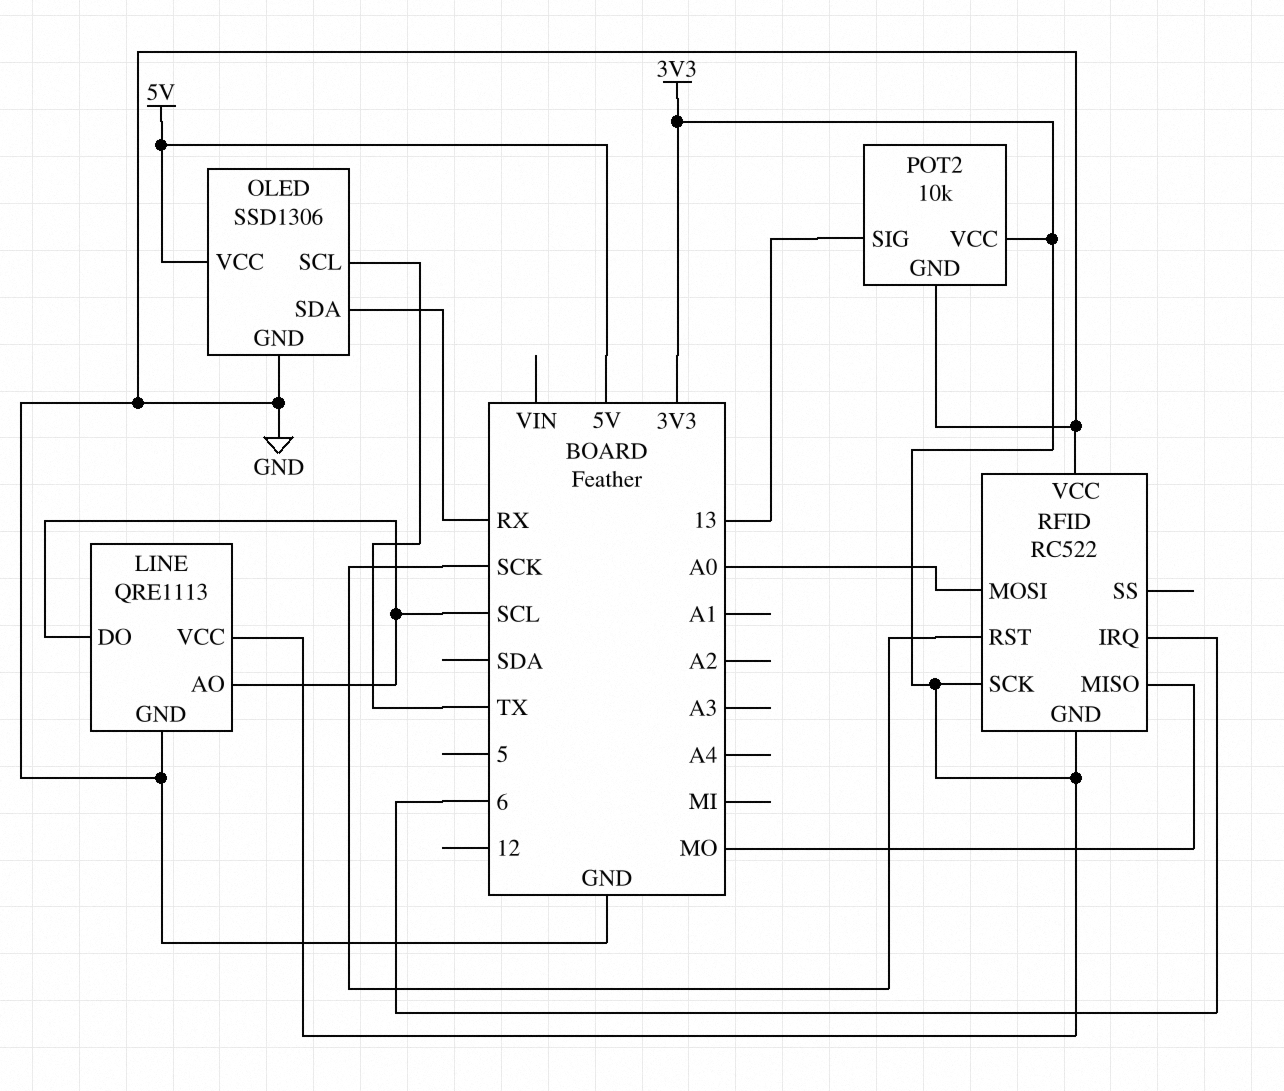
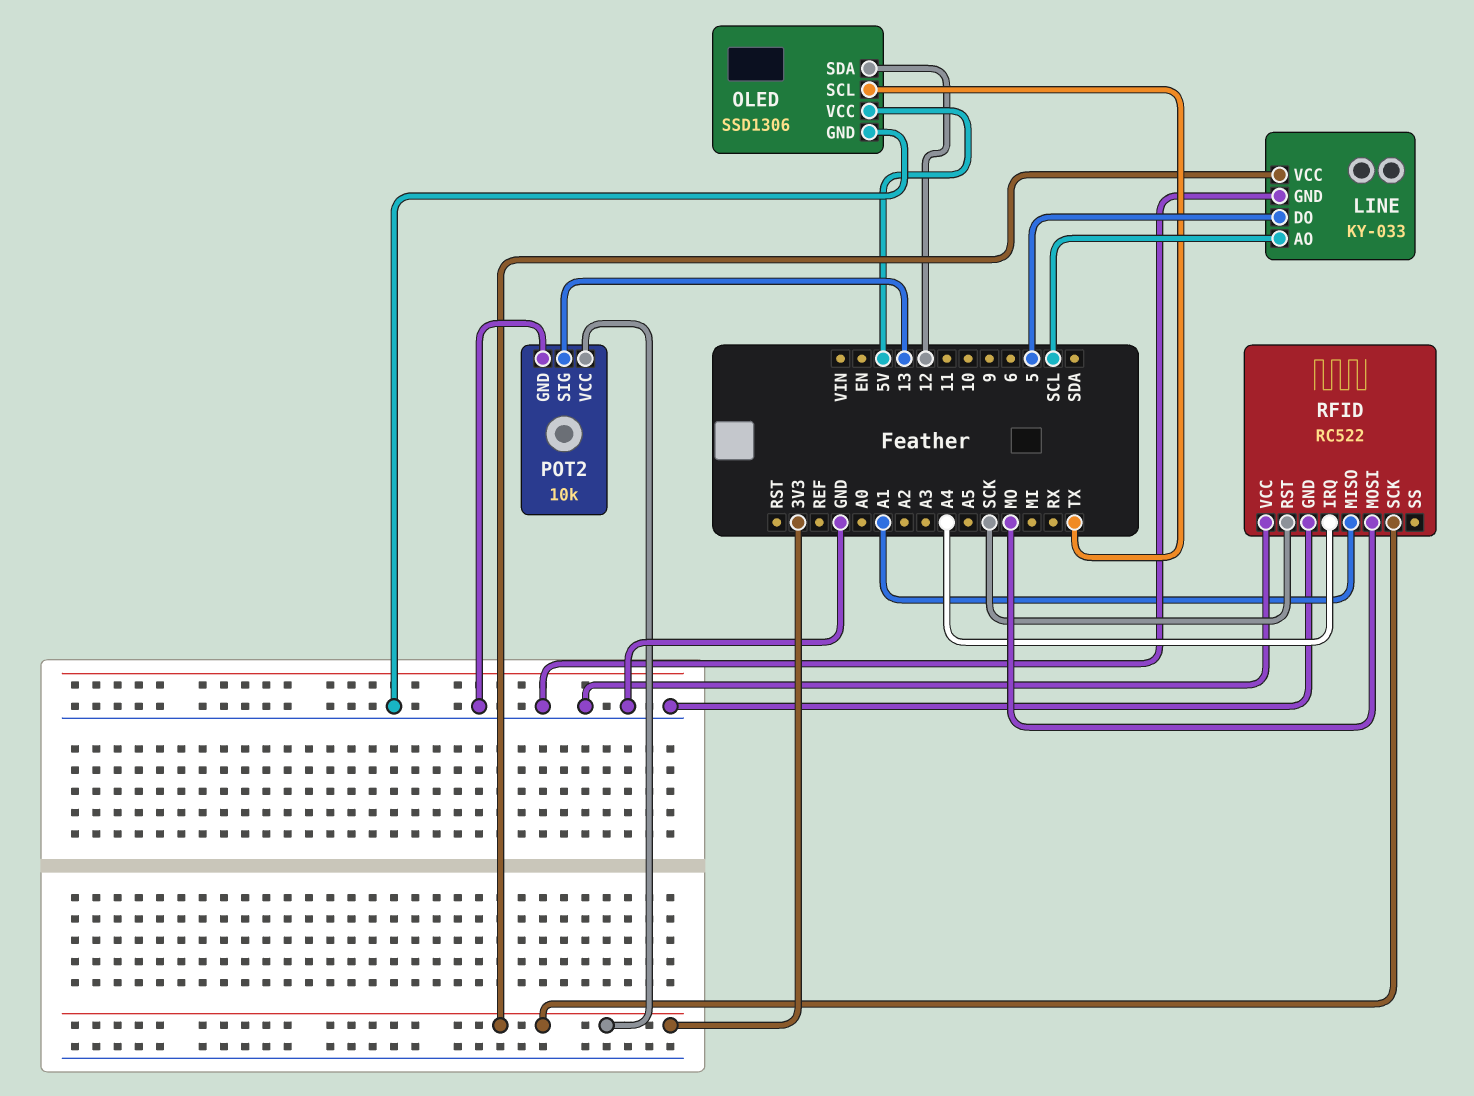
LINE: QRE1113 -> KY-033
LINE pin DO: SCL -> 5
OLED pin SDA: RX -> 12
RFID pin GND: 3V3 -> GND
RFID pin IRQ: 6 -> A4
RFID pin MISO: MO -> A1
RFID pin MOSI: A0 -> MO

